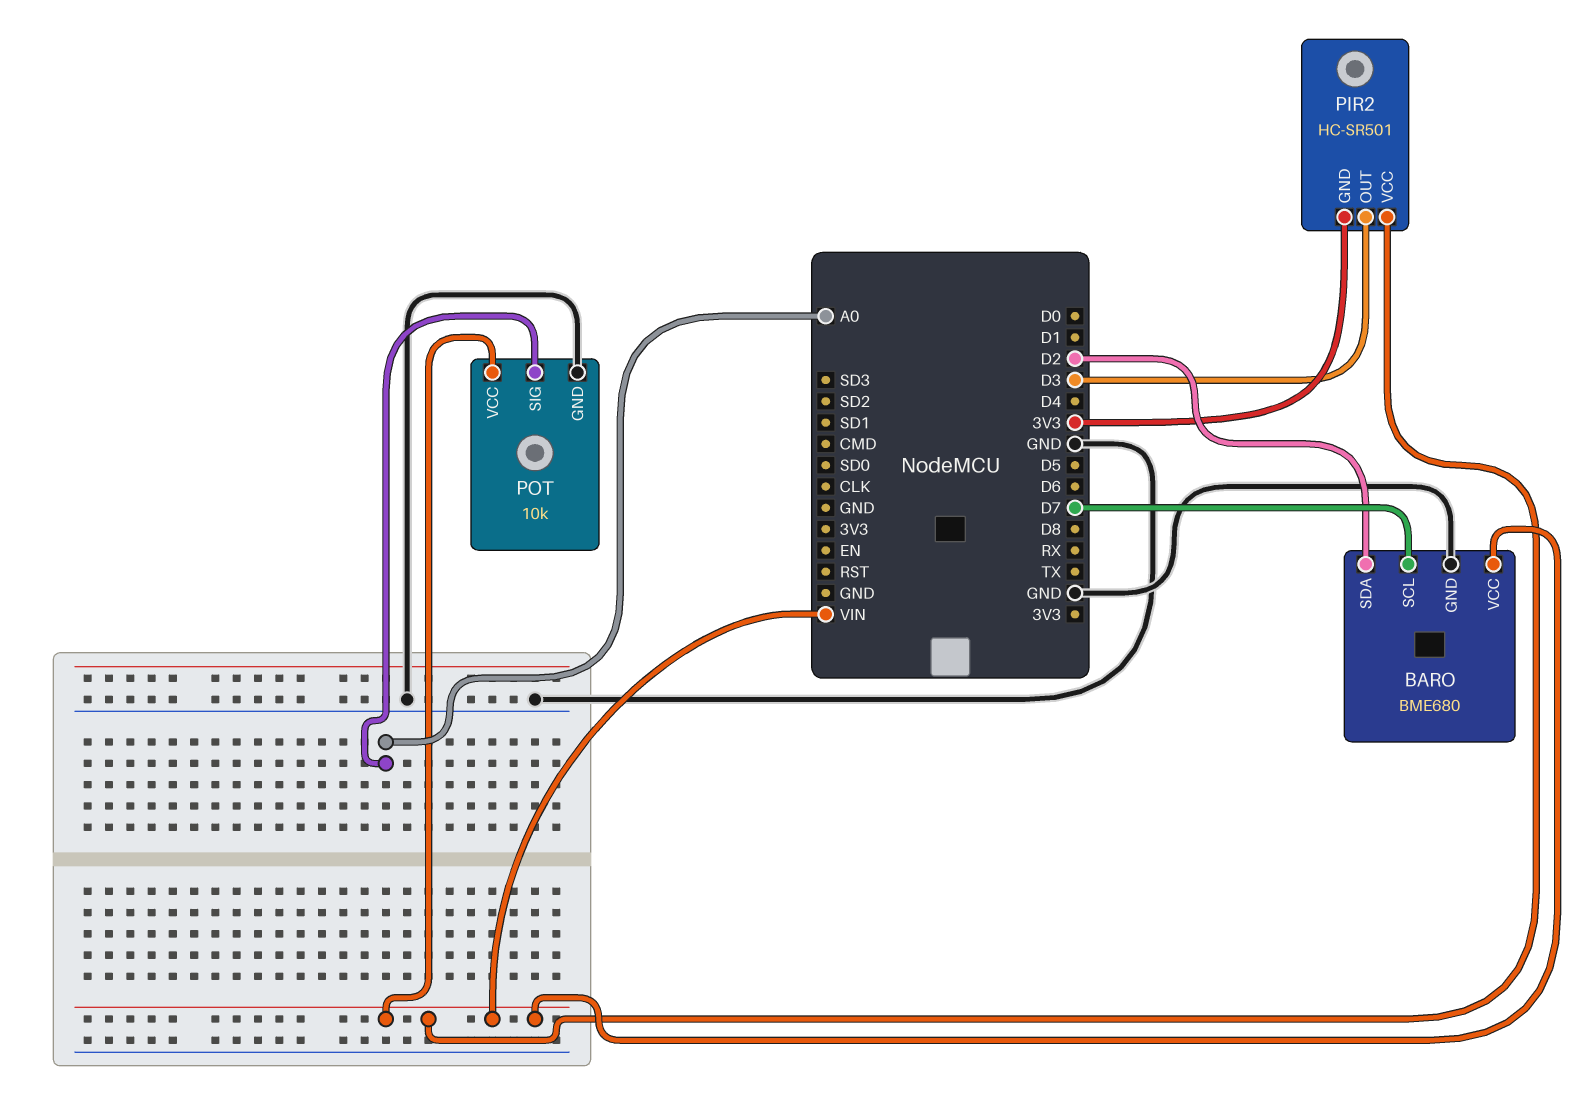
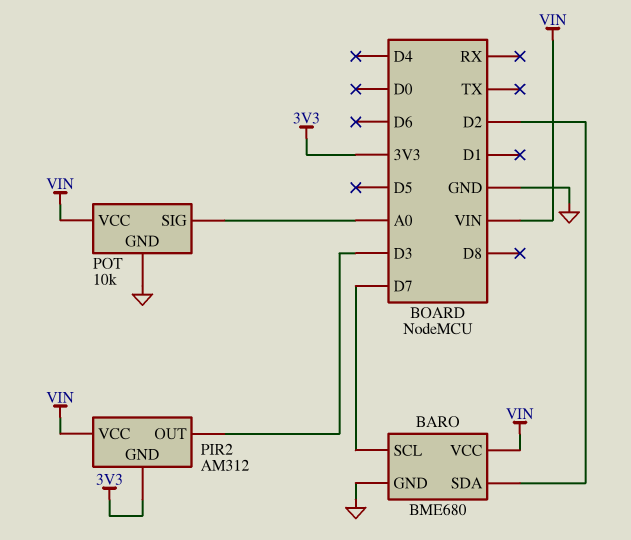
PIR2: HC-SR501 -> AM312

